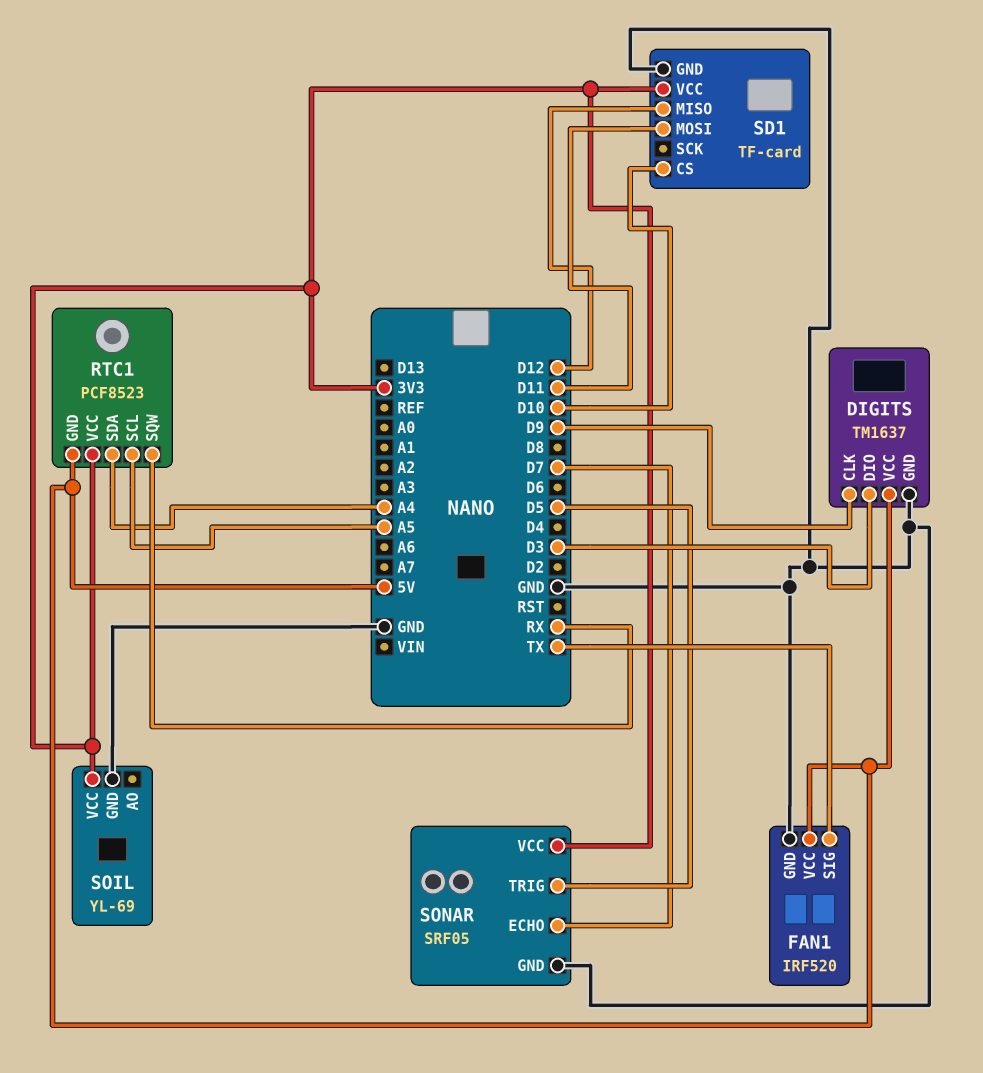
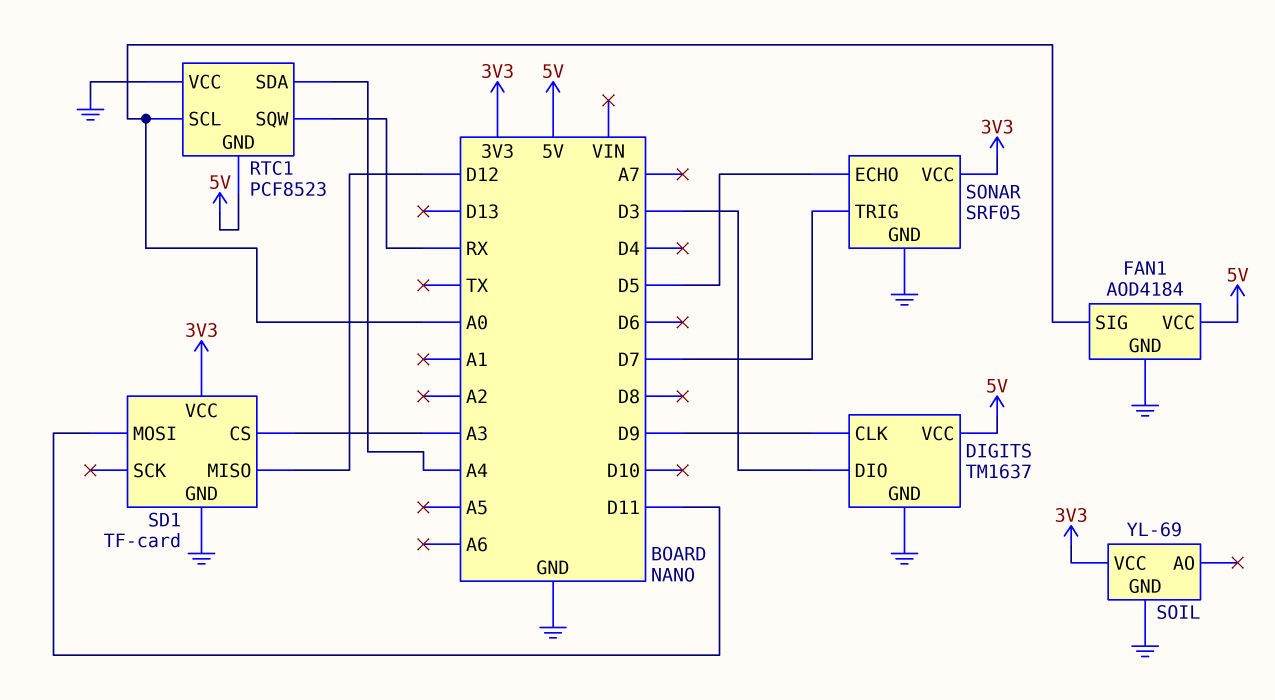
FAN1: IRF520 -> AOD4184
FAN1 pin SIG: TX -> A0
RTC1 pin SCL: A5 -> A0
RTC1 pin VCC: 3V3 -> GND
SD1 pin CS: D10 -> A3
SONAR pin ECHO: D7 -> D5
SONAR pin TRIG: D5 -> D7

